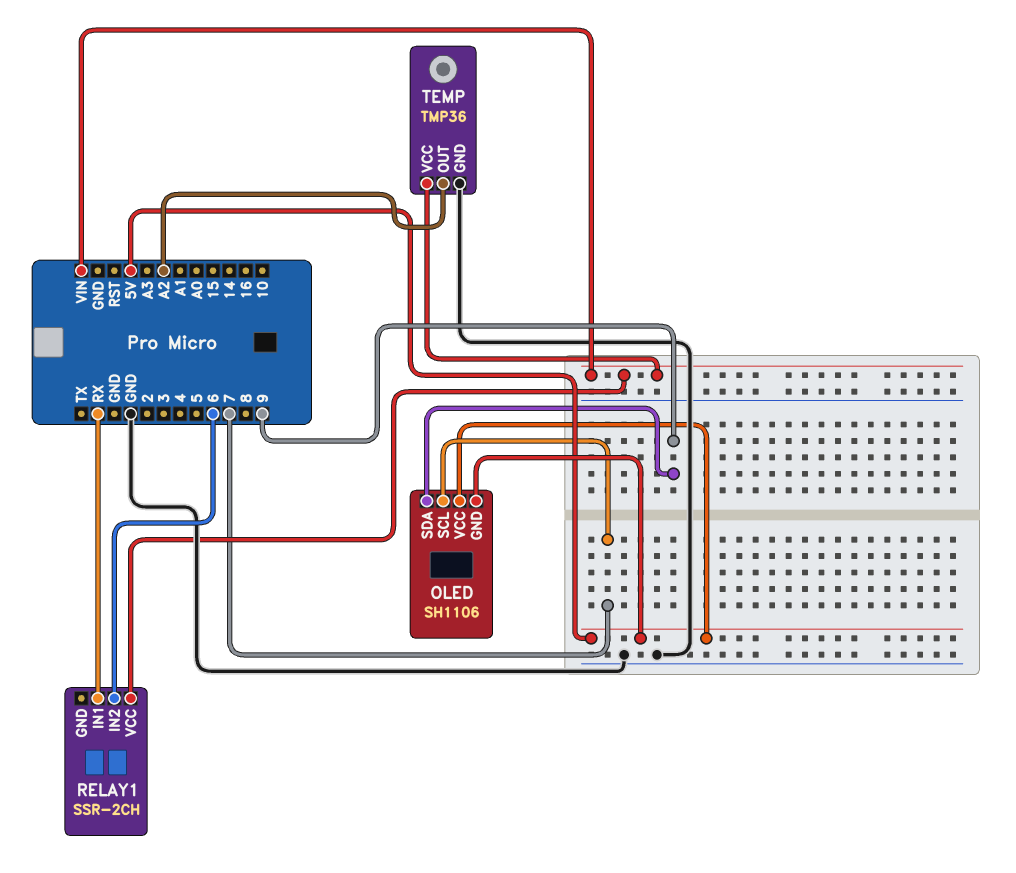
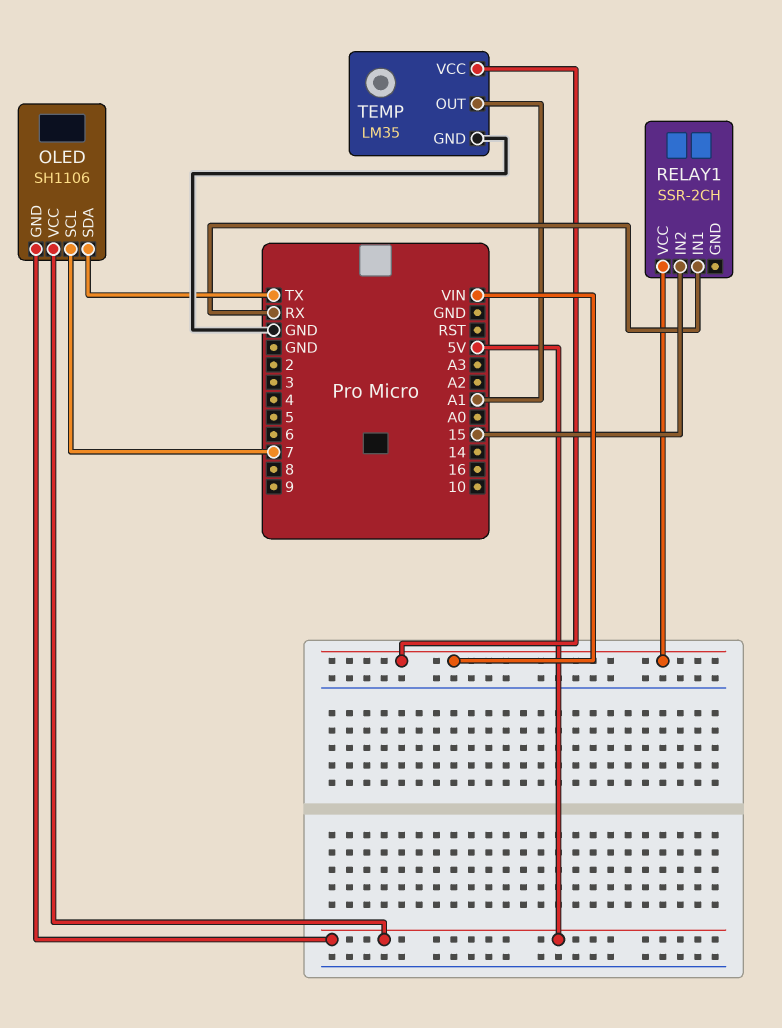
OLED pin SDA: 9 -> TX
RELAY1 pin IN2: 6 -> 15
TEMP: TMP36 -> LM35
TEMP pin OUT: A2 -> A1

